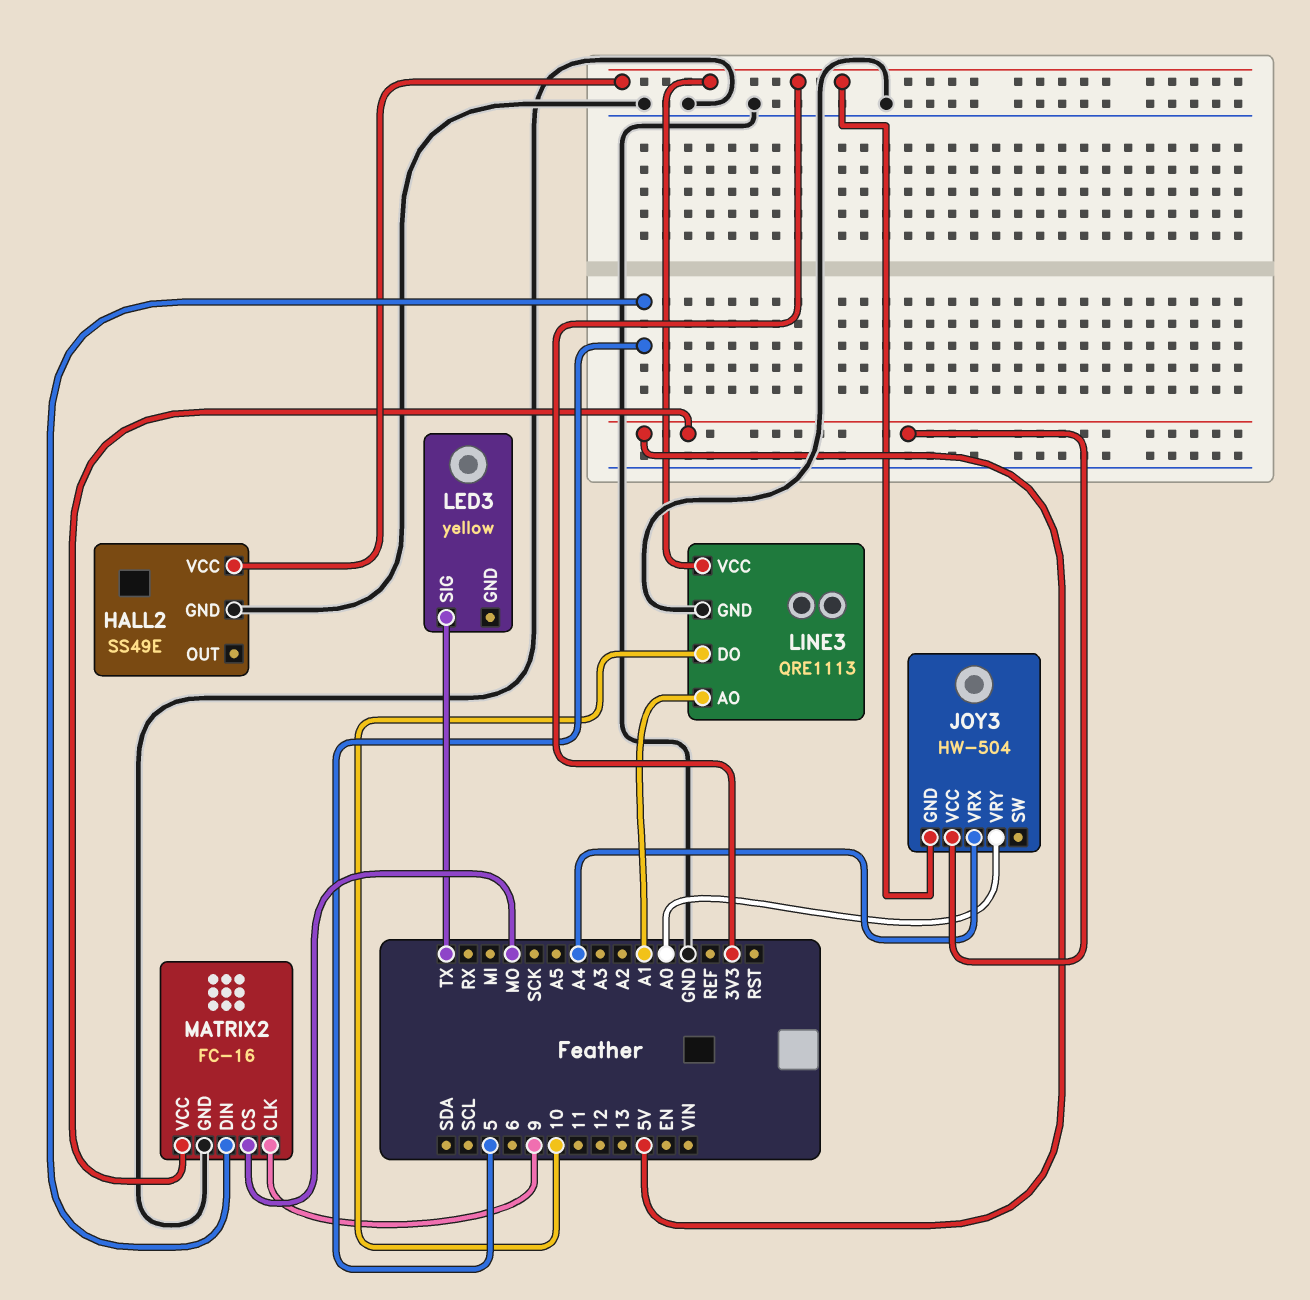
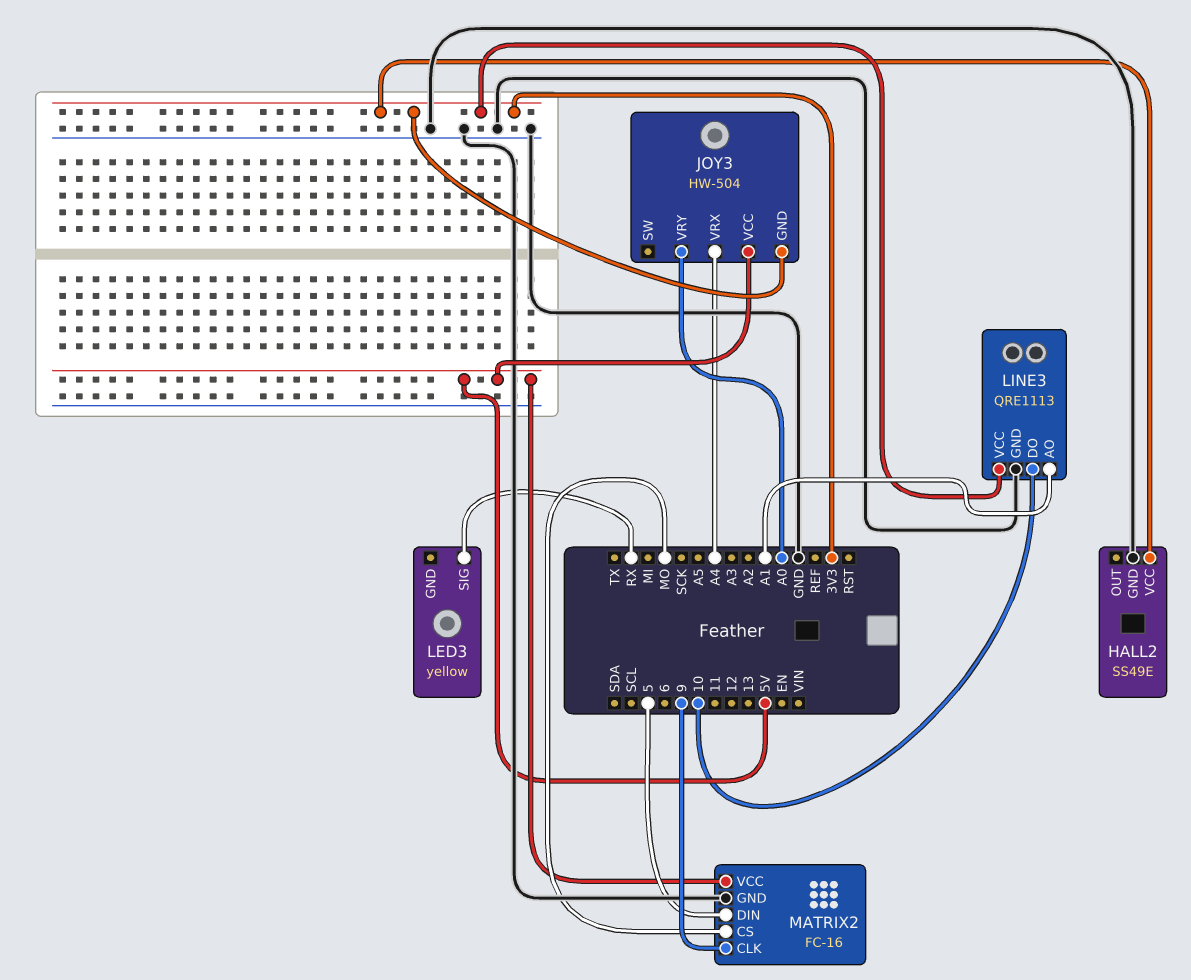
LED3 pin SIG: TX -> RX

